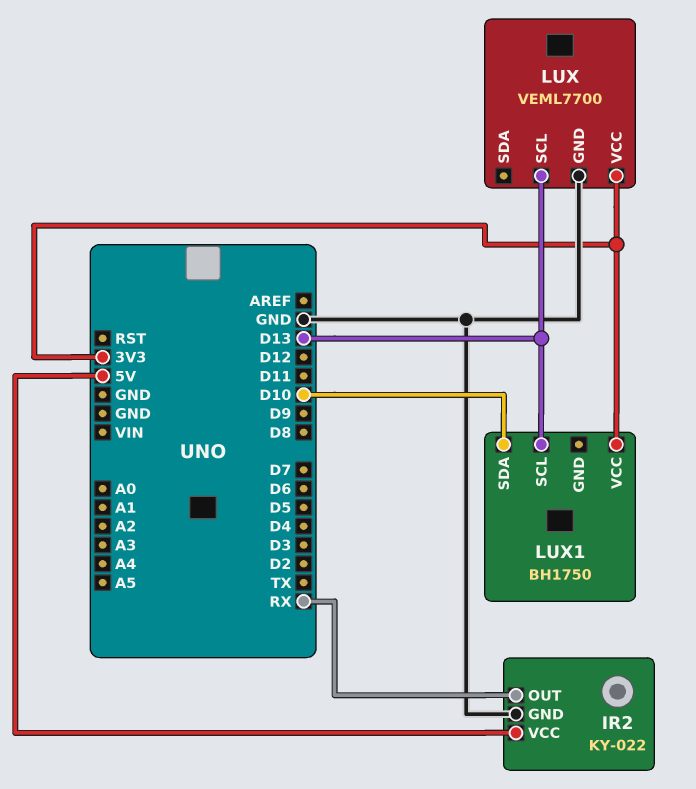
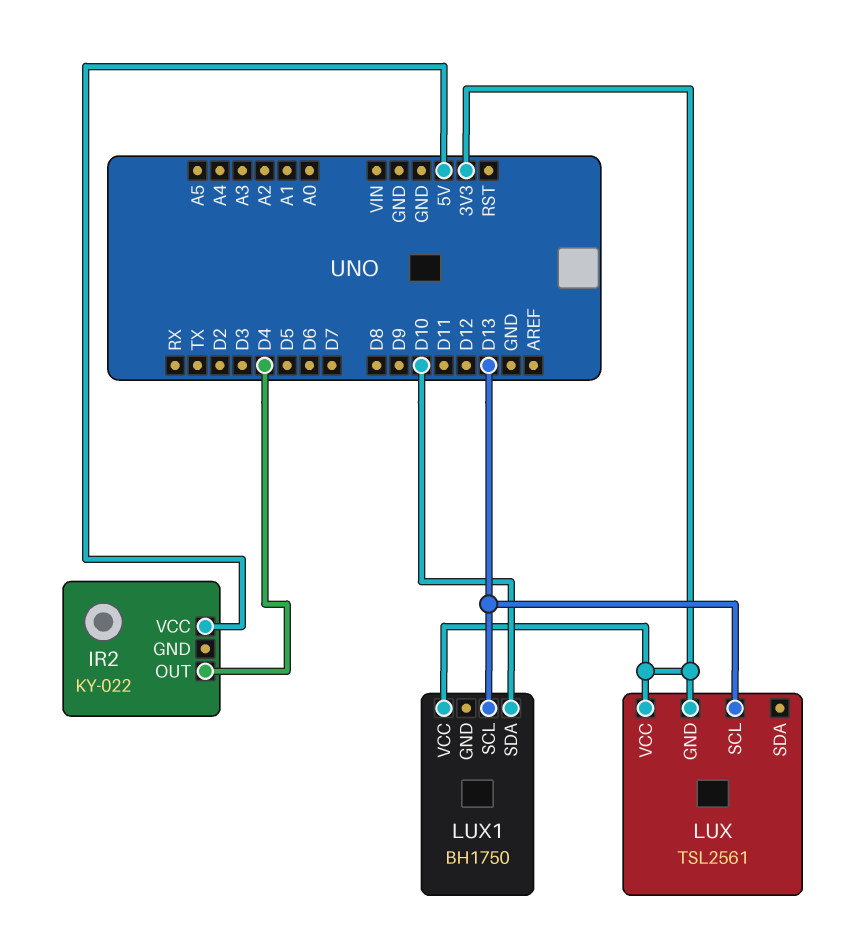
IR2 pin GND: GND -> none
IR2 pin OUT: RX -> D4
LUX: VEML7700 -> TSL2561
LUX pin GND: GND -> 3V3

